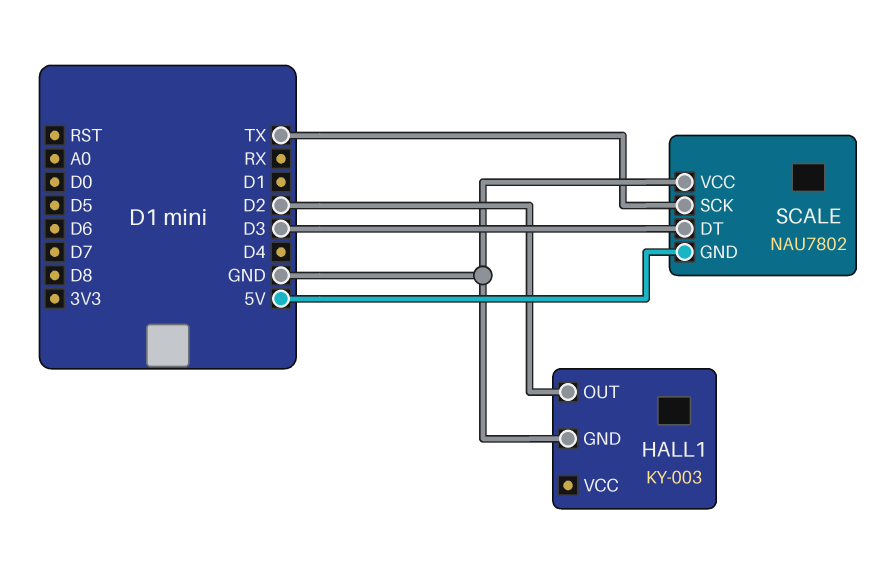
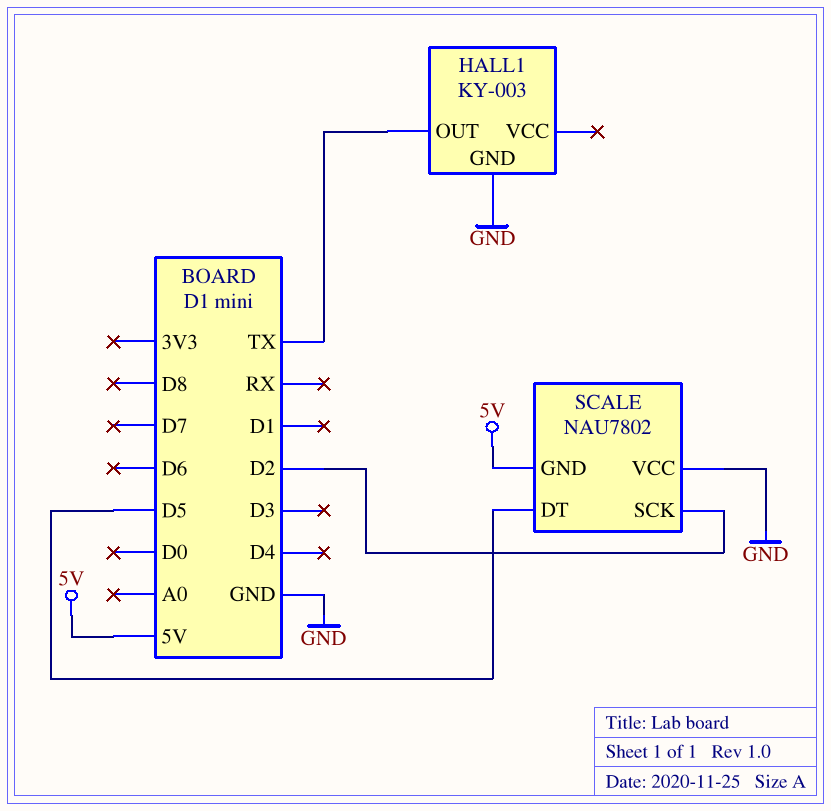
HALL1 pin OUT: D2 -> TX
SCALE pin DT: D3 -> D5
SCALE pin SCK: TX -> D2

